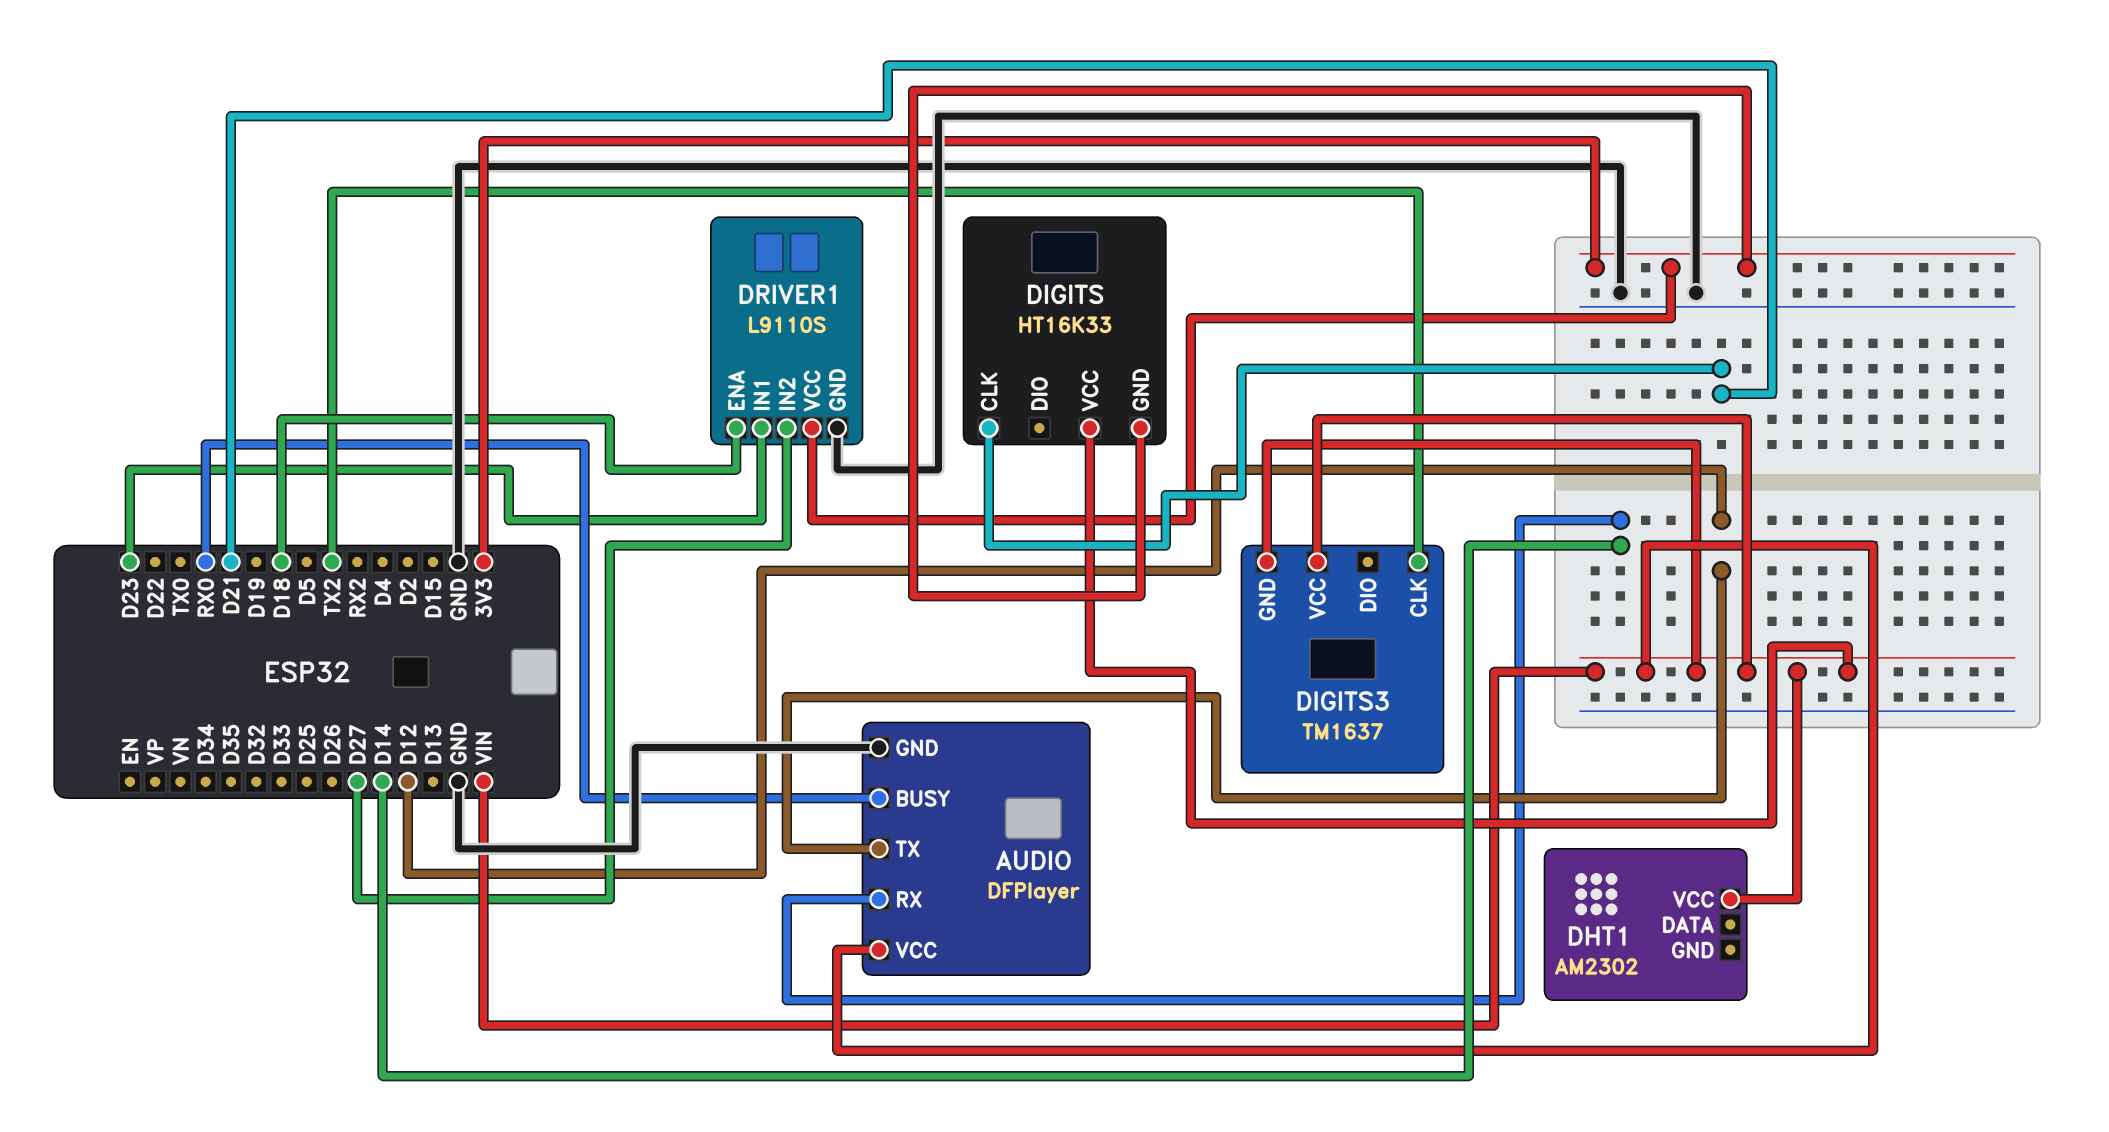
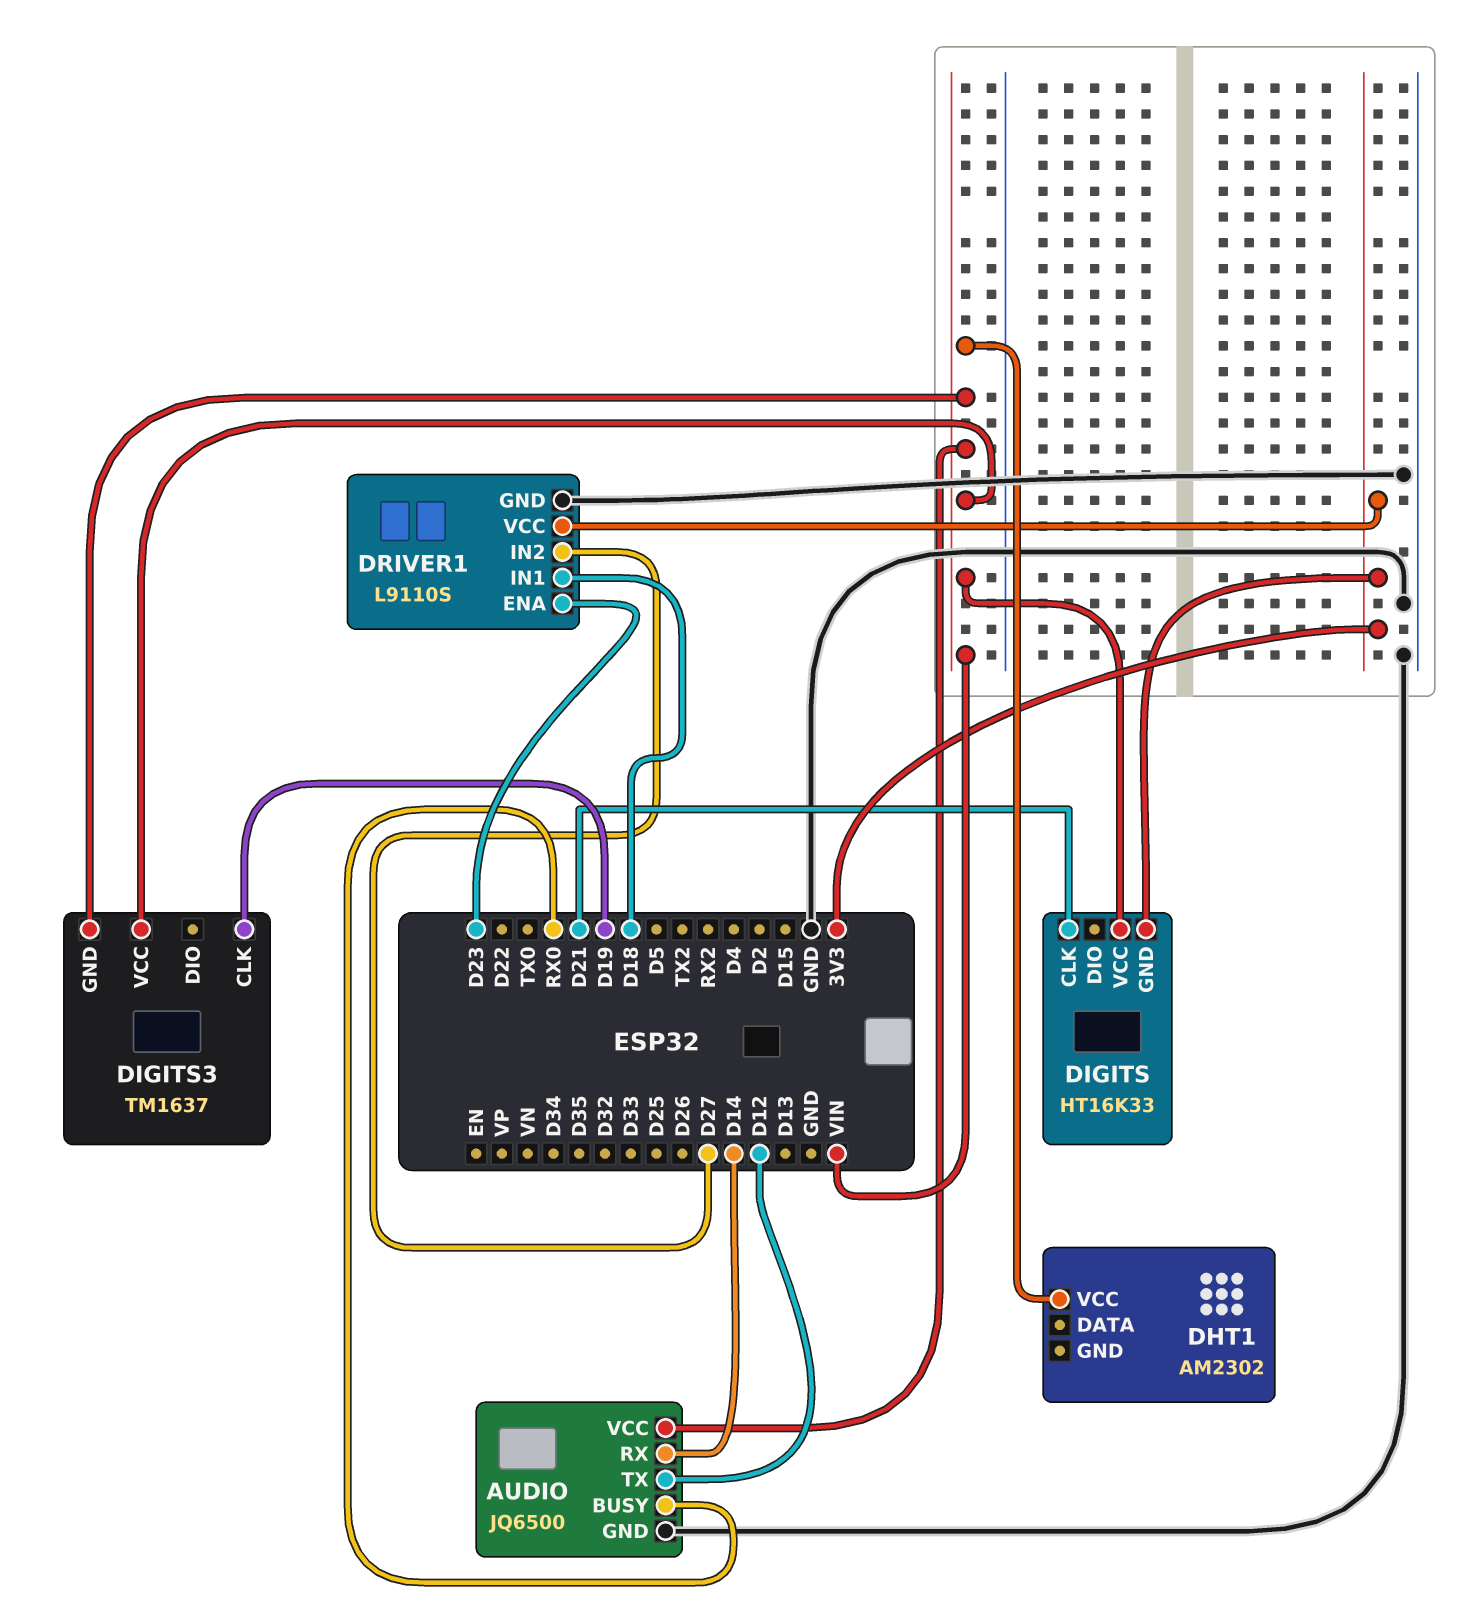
AUDIO: DFPlayer -> JQ6500
DIGITS3 pin CLK: TX2 -> D19
DRIVER1 pin ENA: D18 -> D23
DRIVER1 pin IN1: D23 -> D18

